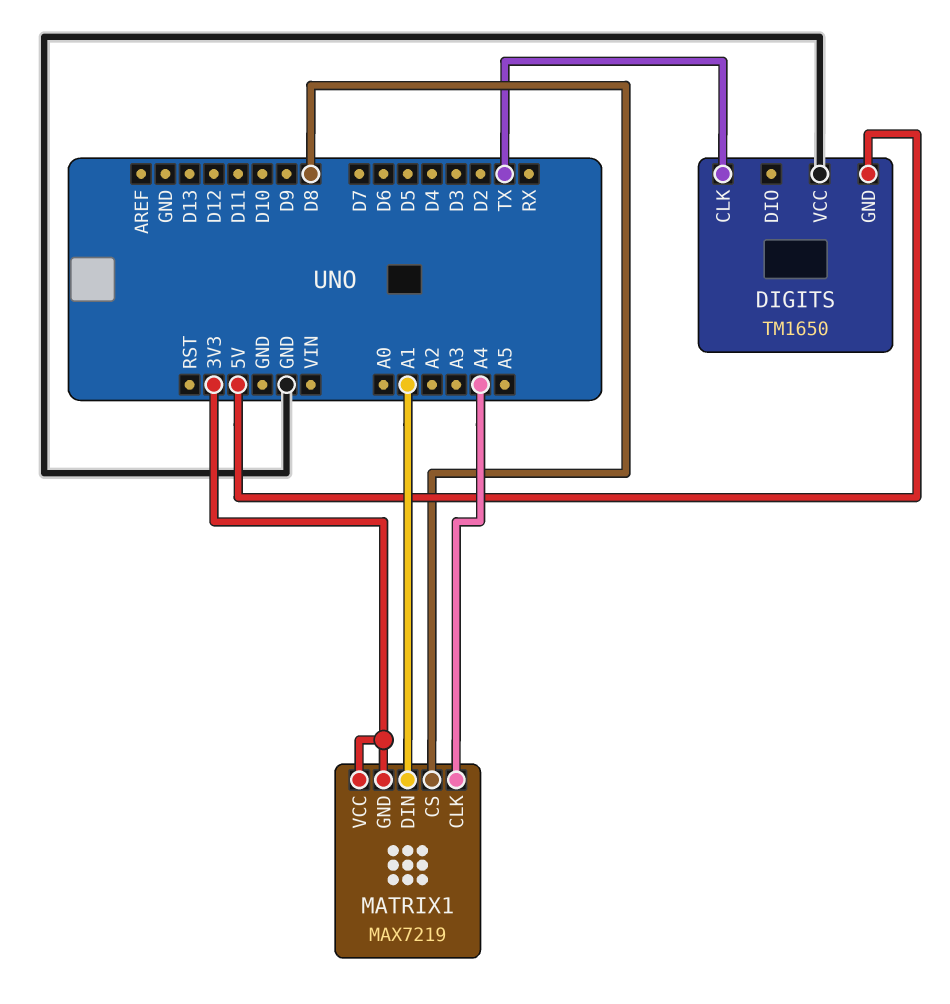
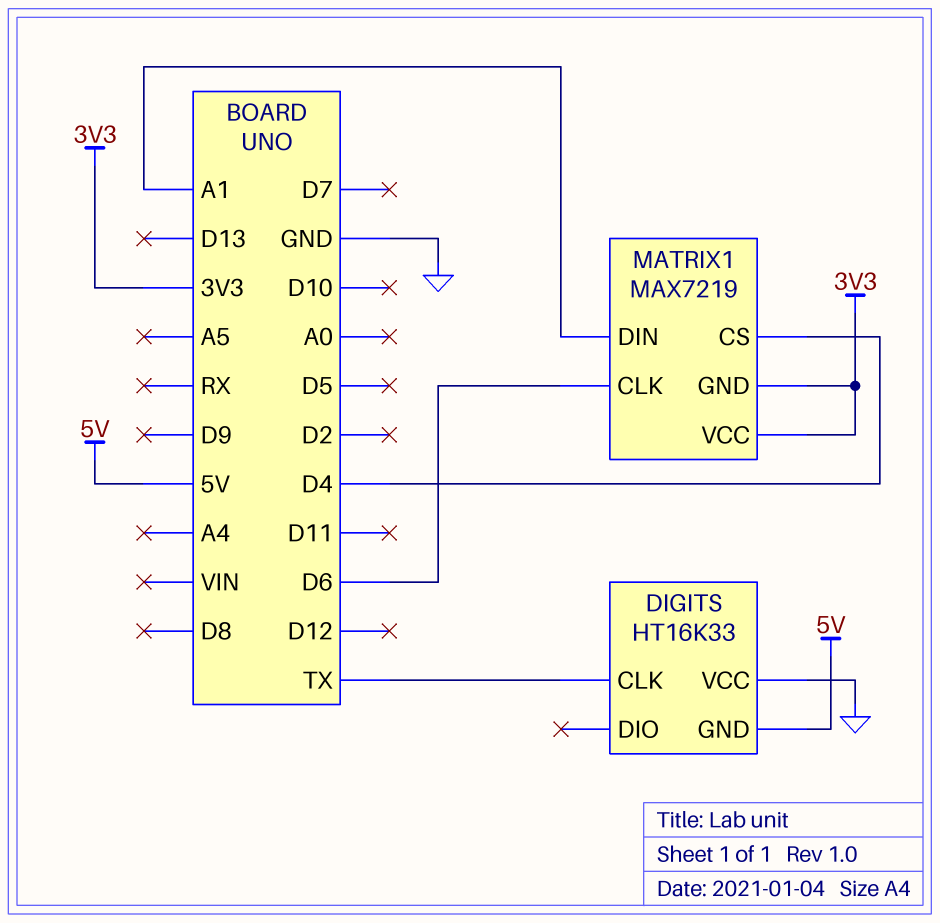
DIGITS: TM1650 -> HT16K33
MATRIX1 pin CLK: A4 -> D6
MATRIX1 pin CS: D8 -> D4

